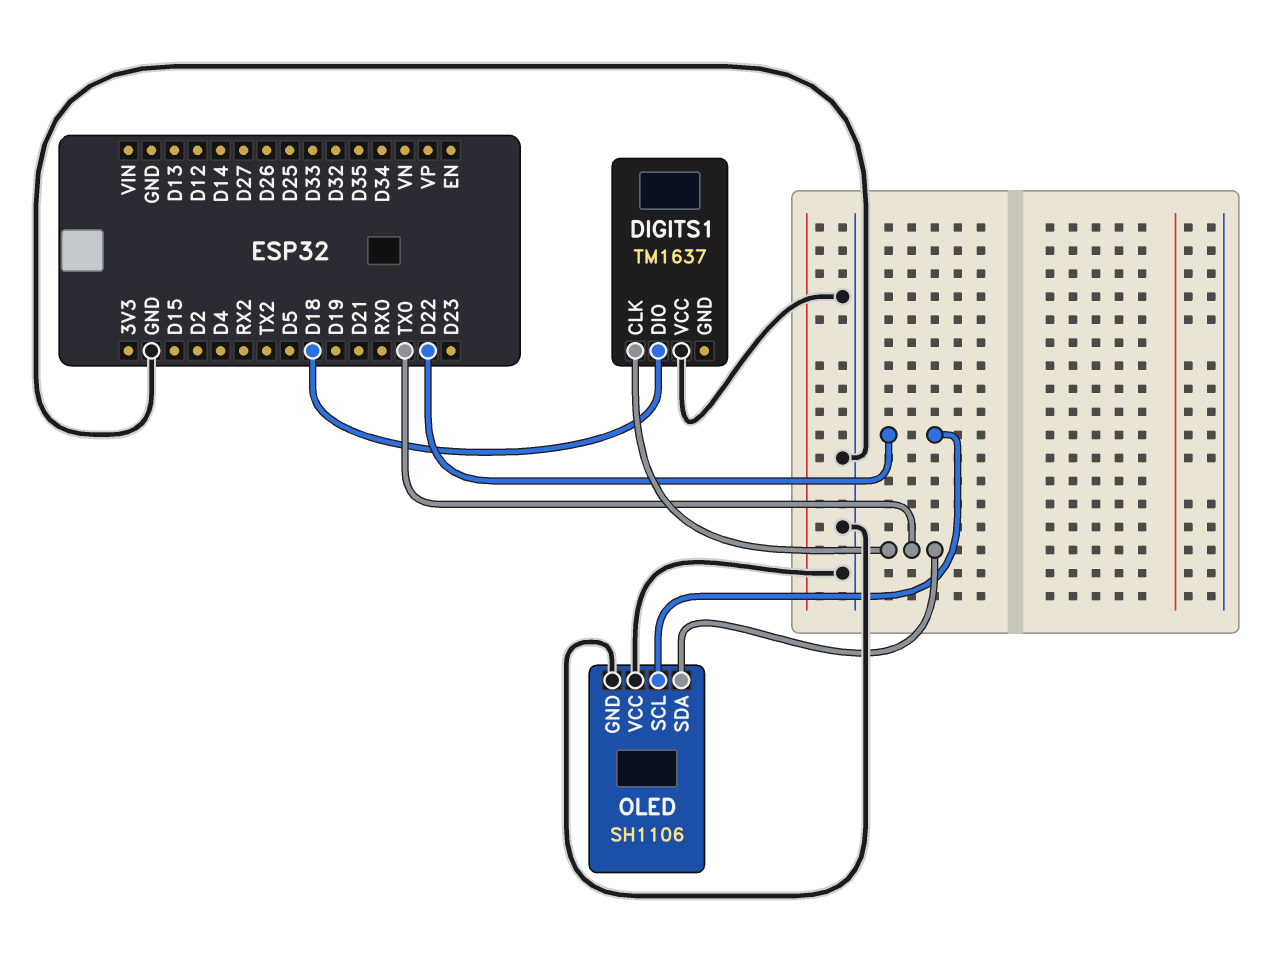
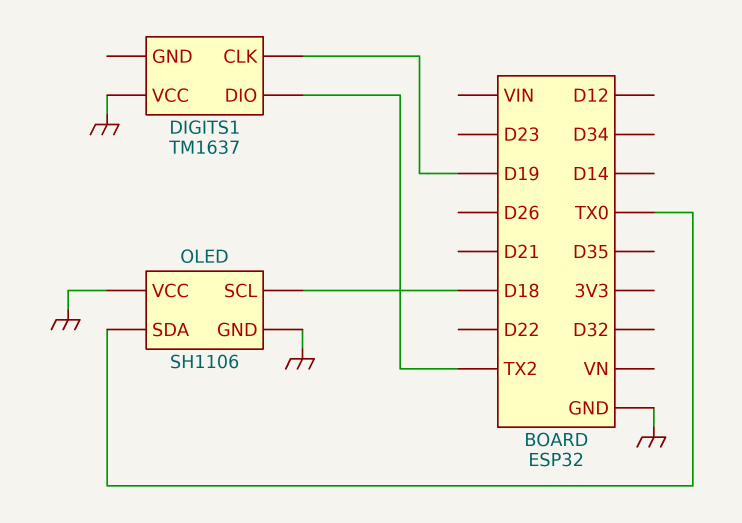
DIGITS1 pin CLK: TX0 -> D19
DIGITS1 pin DIO: D18 -> TX2
OLED pin SCL: D22 -> D18

